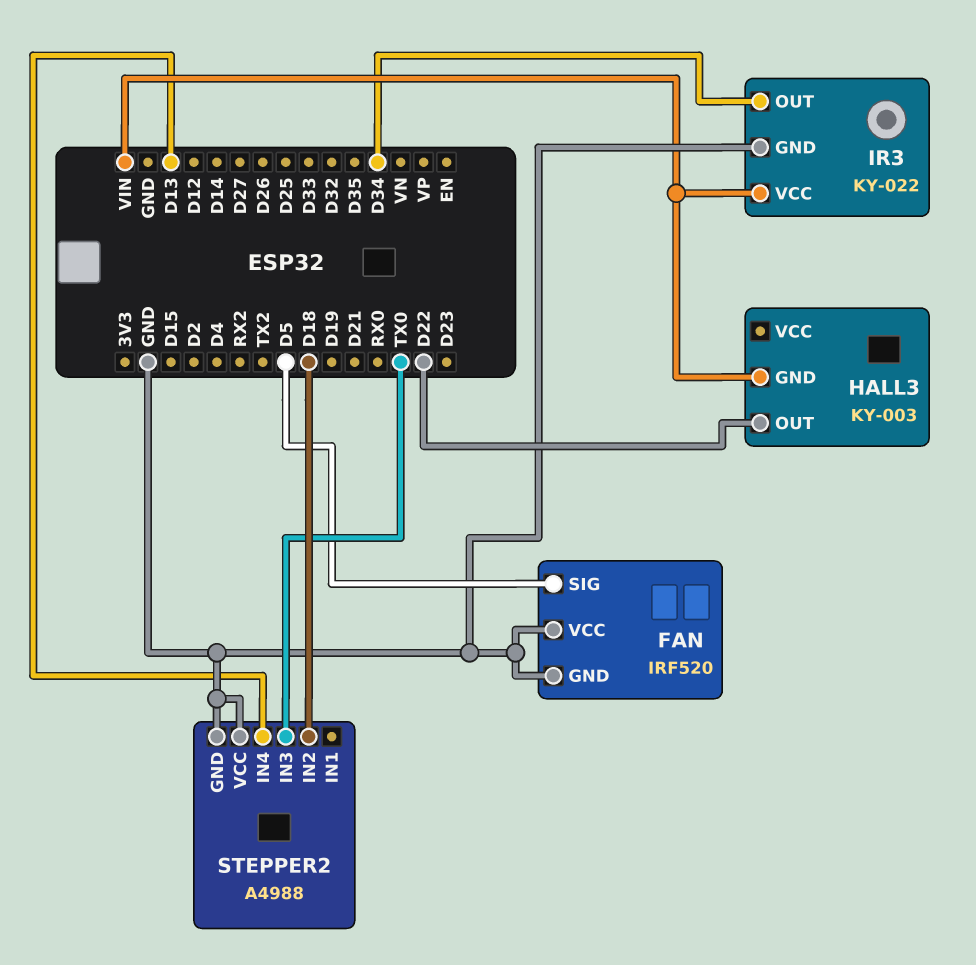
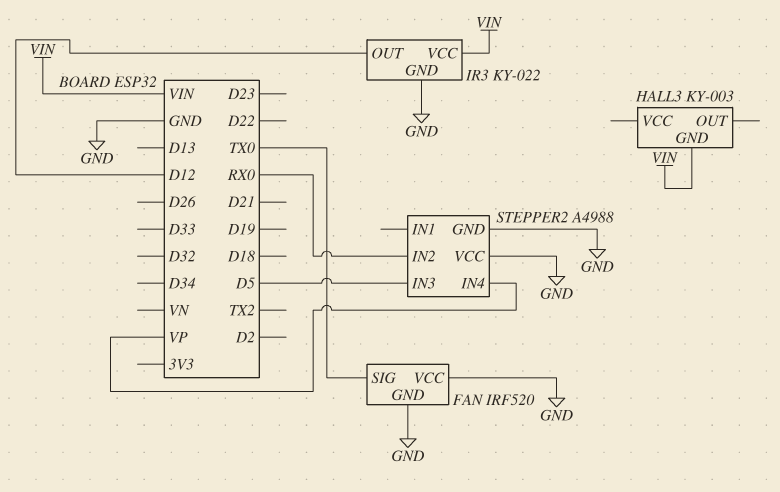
FAN pin SIG: D5 -> TX0
HALL3 pin OUT: D22 -> none
IR3 pin OUT: D34 -> D12
STEPPER2 pin IN2: D18 -> RX0
STEPPER2 pin IN3: TX0 -> D5
STEPPER2 pin IN4: D13 -> VP

